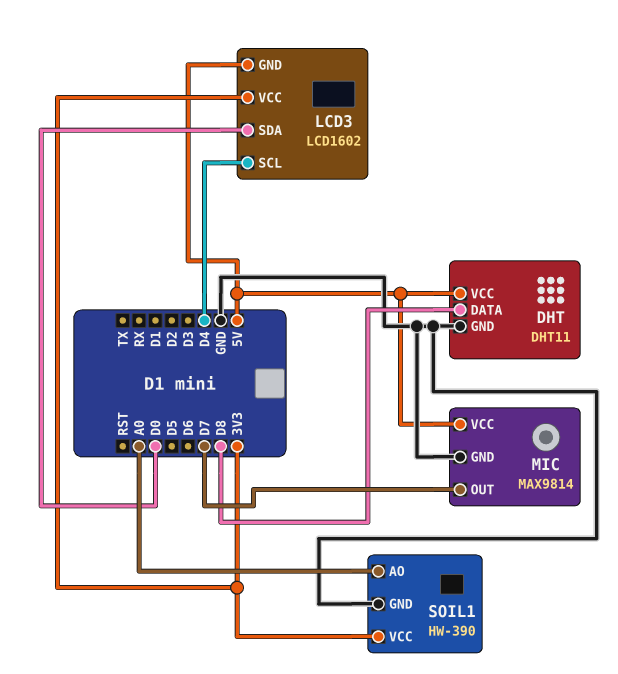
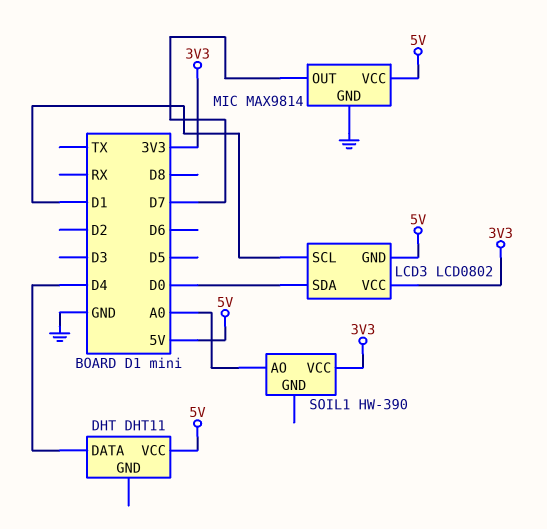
DHT pin DATA: D8 -> D4
DHT pin GND: GND -> none
LCD3: LCD1602 -> LCD0802
LCD3 pin SCL: D4 -> D1
SOIL1 pin GND: GND -> none

